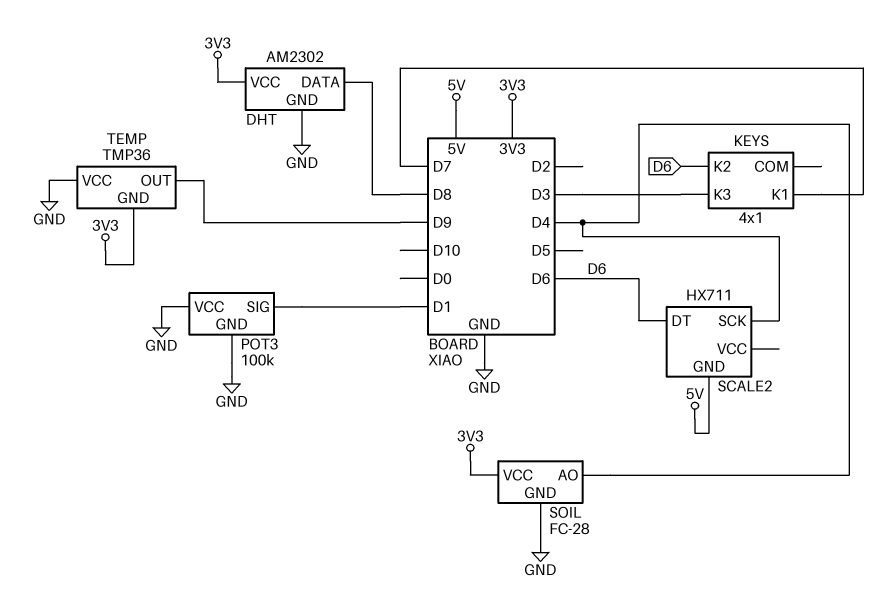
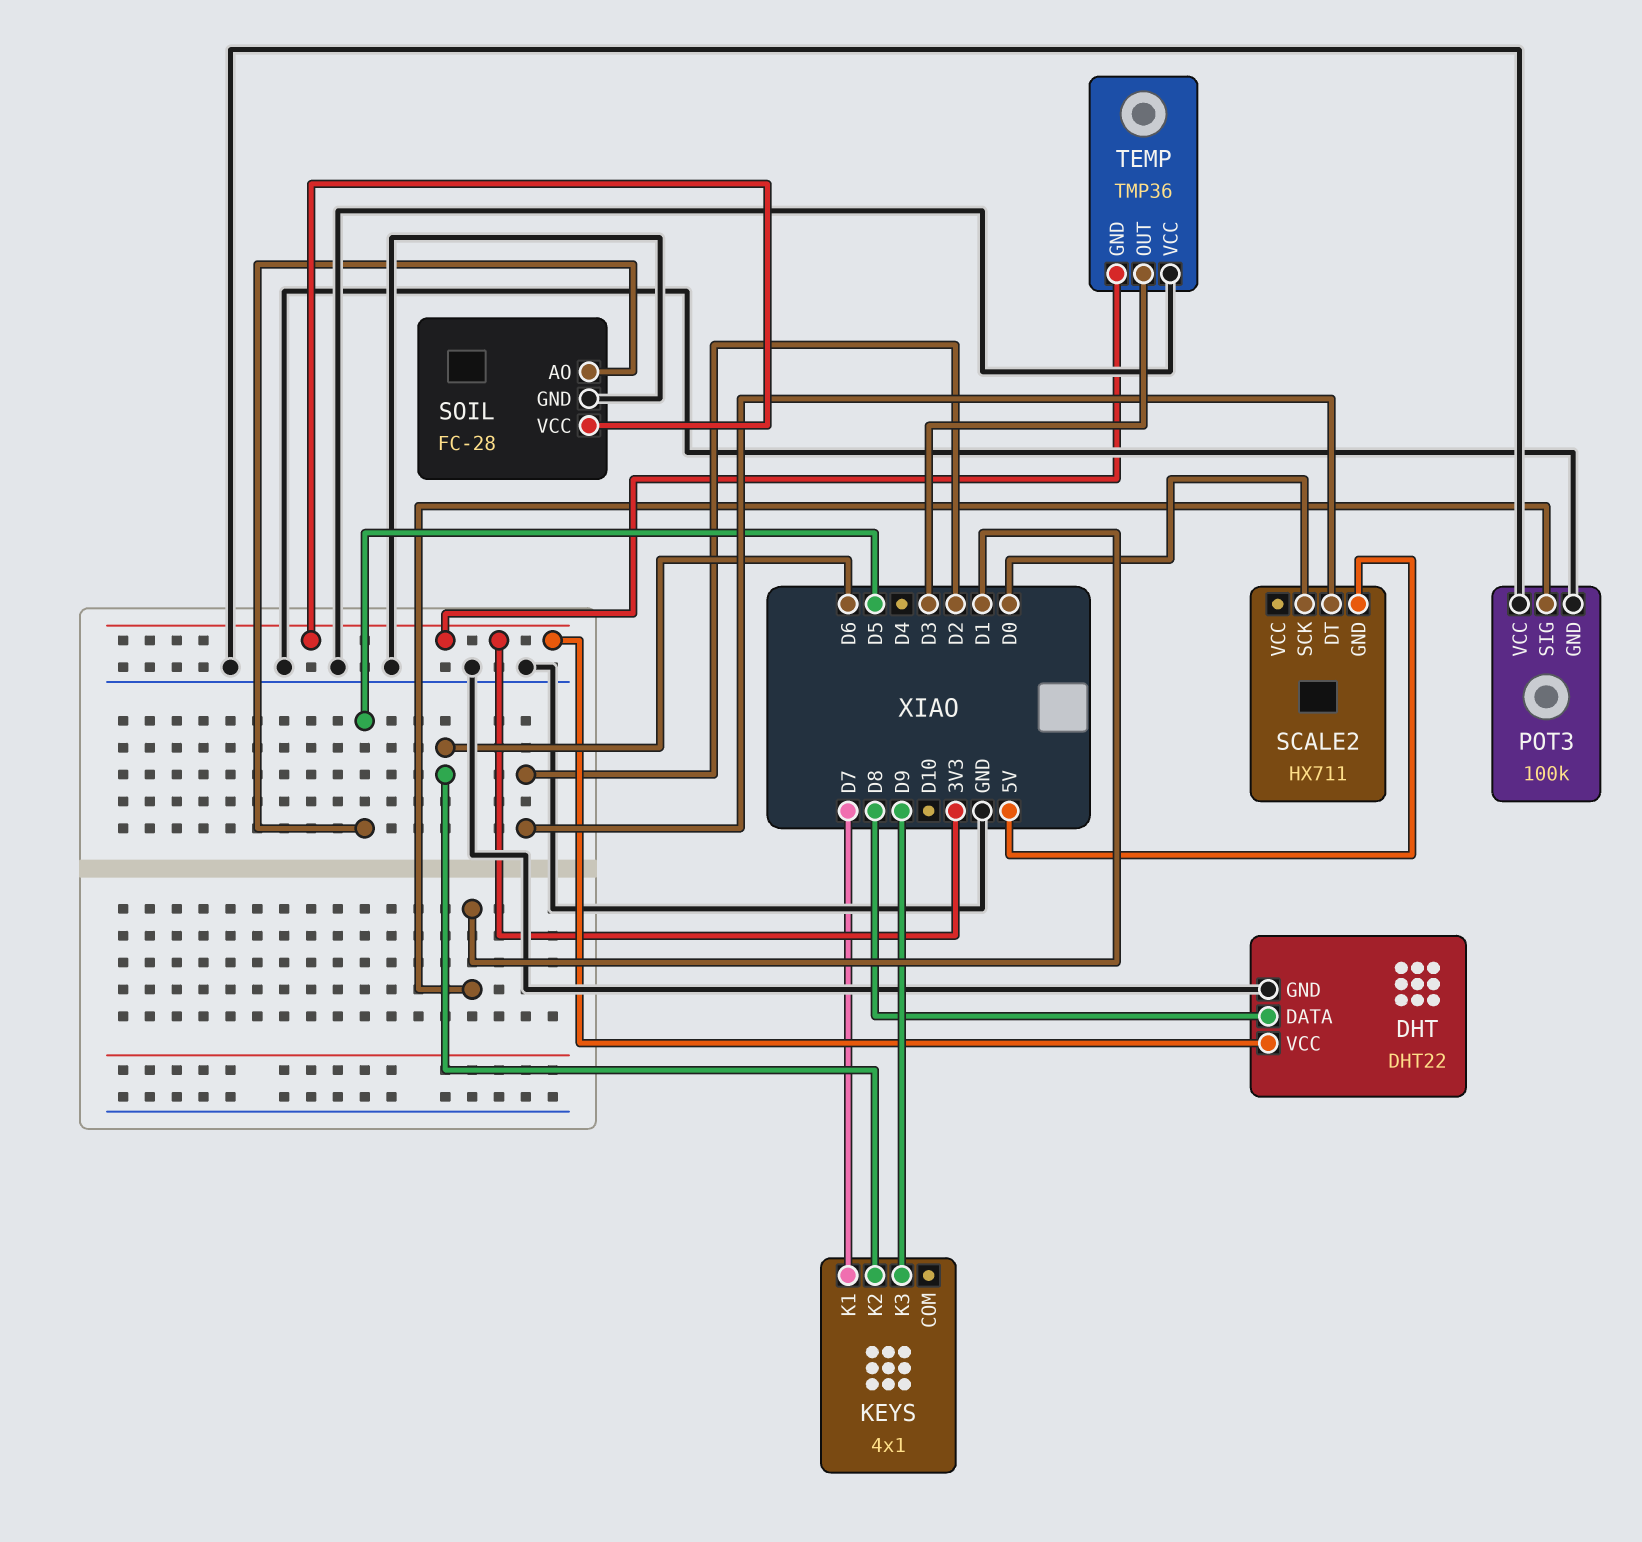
DHT: AM2302 -> DHT22
KEYS pin K3: D3 -> D9
SCALE2 pin DT: D6 -> D2
SCALE2 pin SCK: D4 -> D0
SOIL pin AO: D4 -> D5
TEMP pin OUT: D9 -> D3

